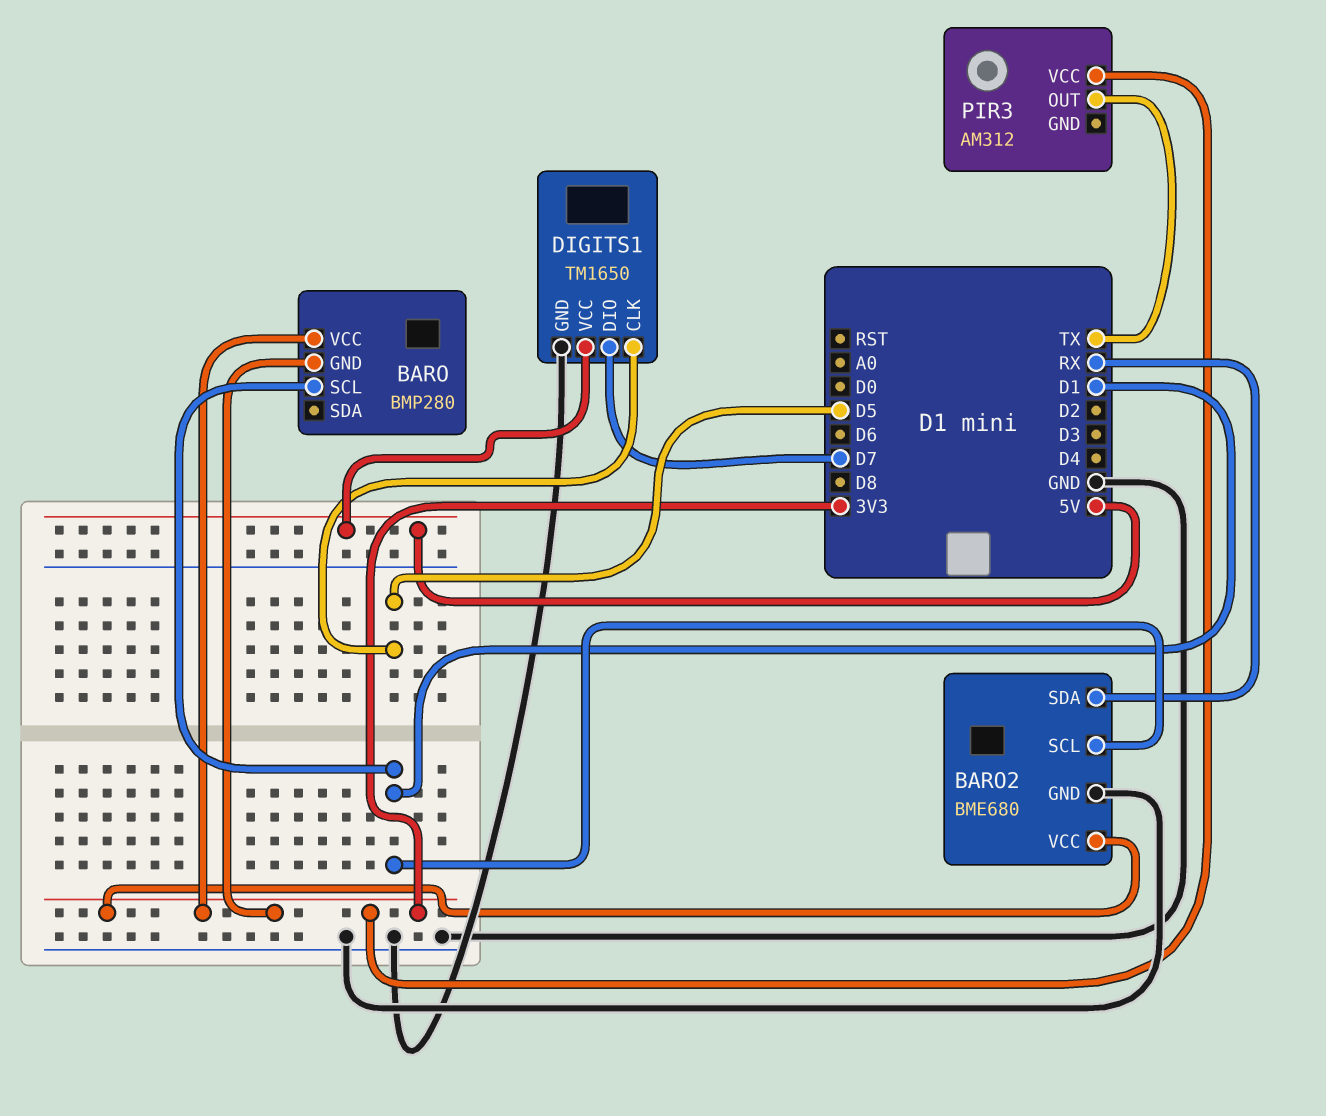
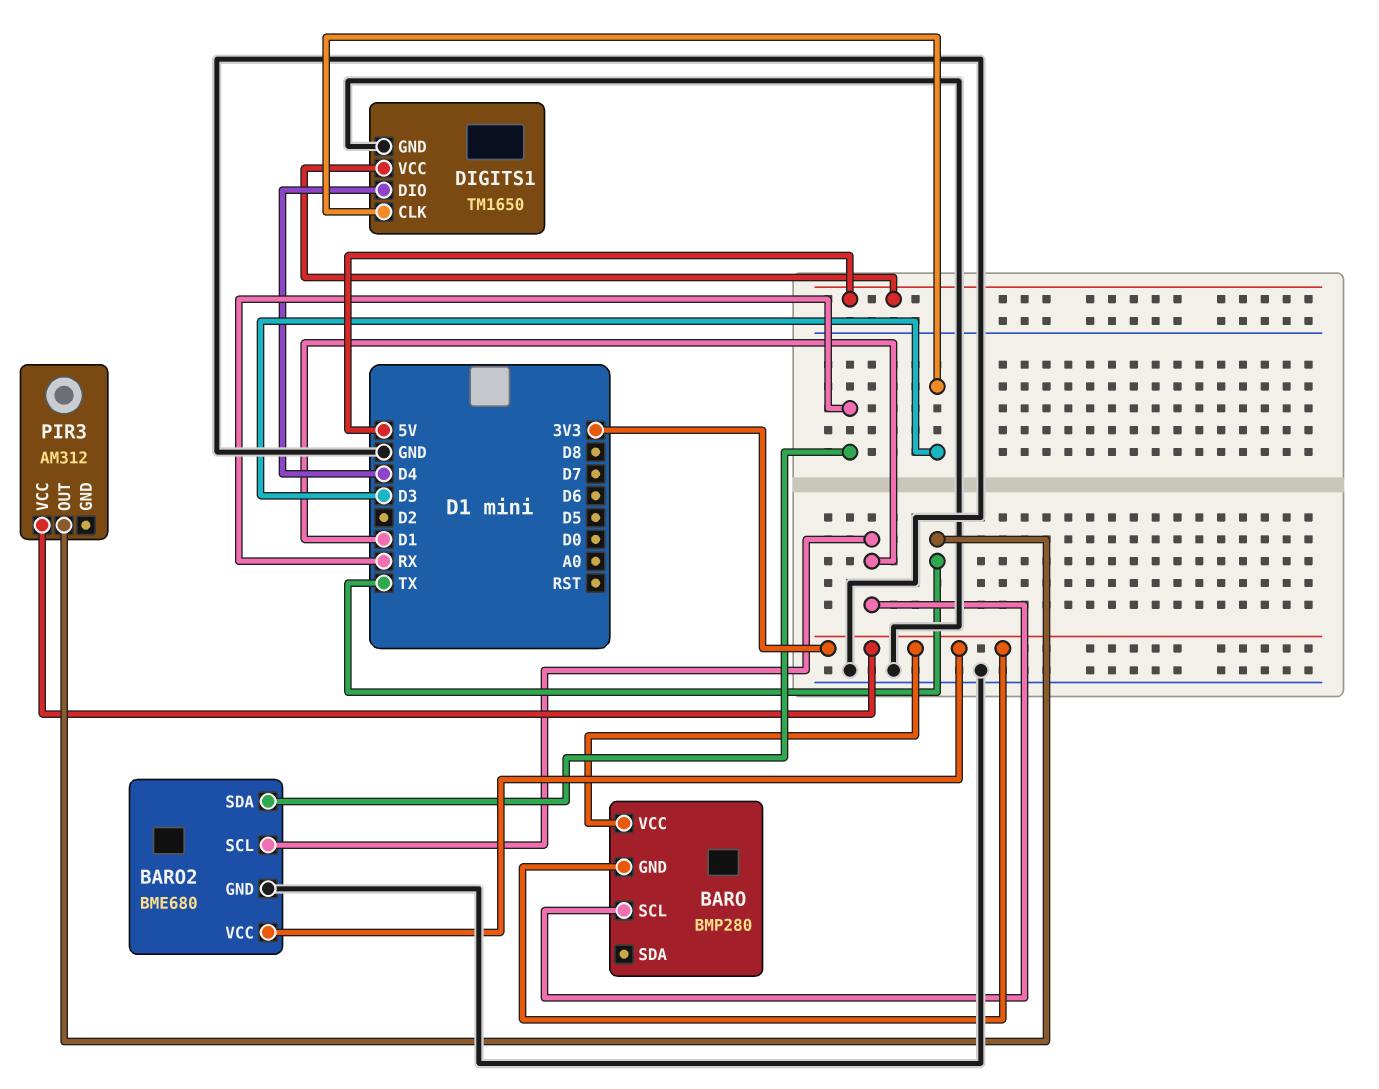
DIGITS1 pin CLK: D5 -> D3
DIGITS1 pin DIO: D7 -> D4

